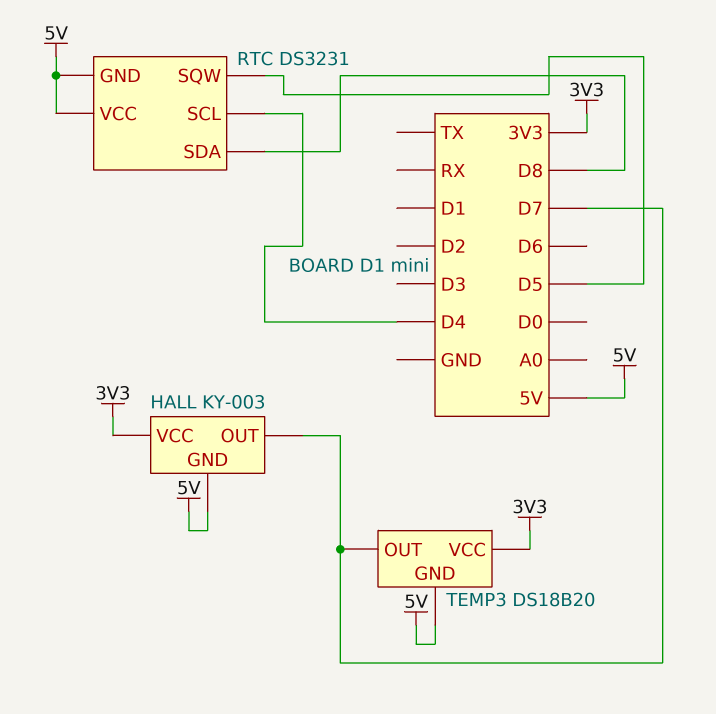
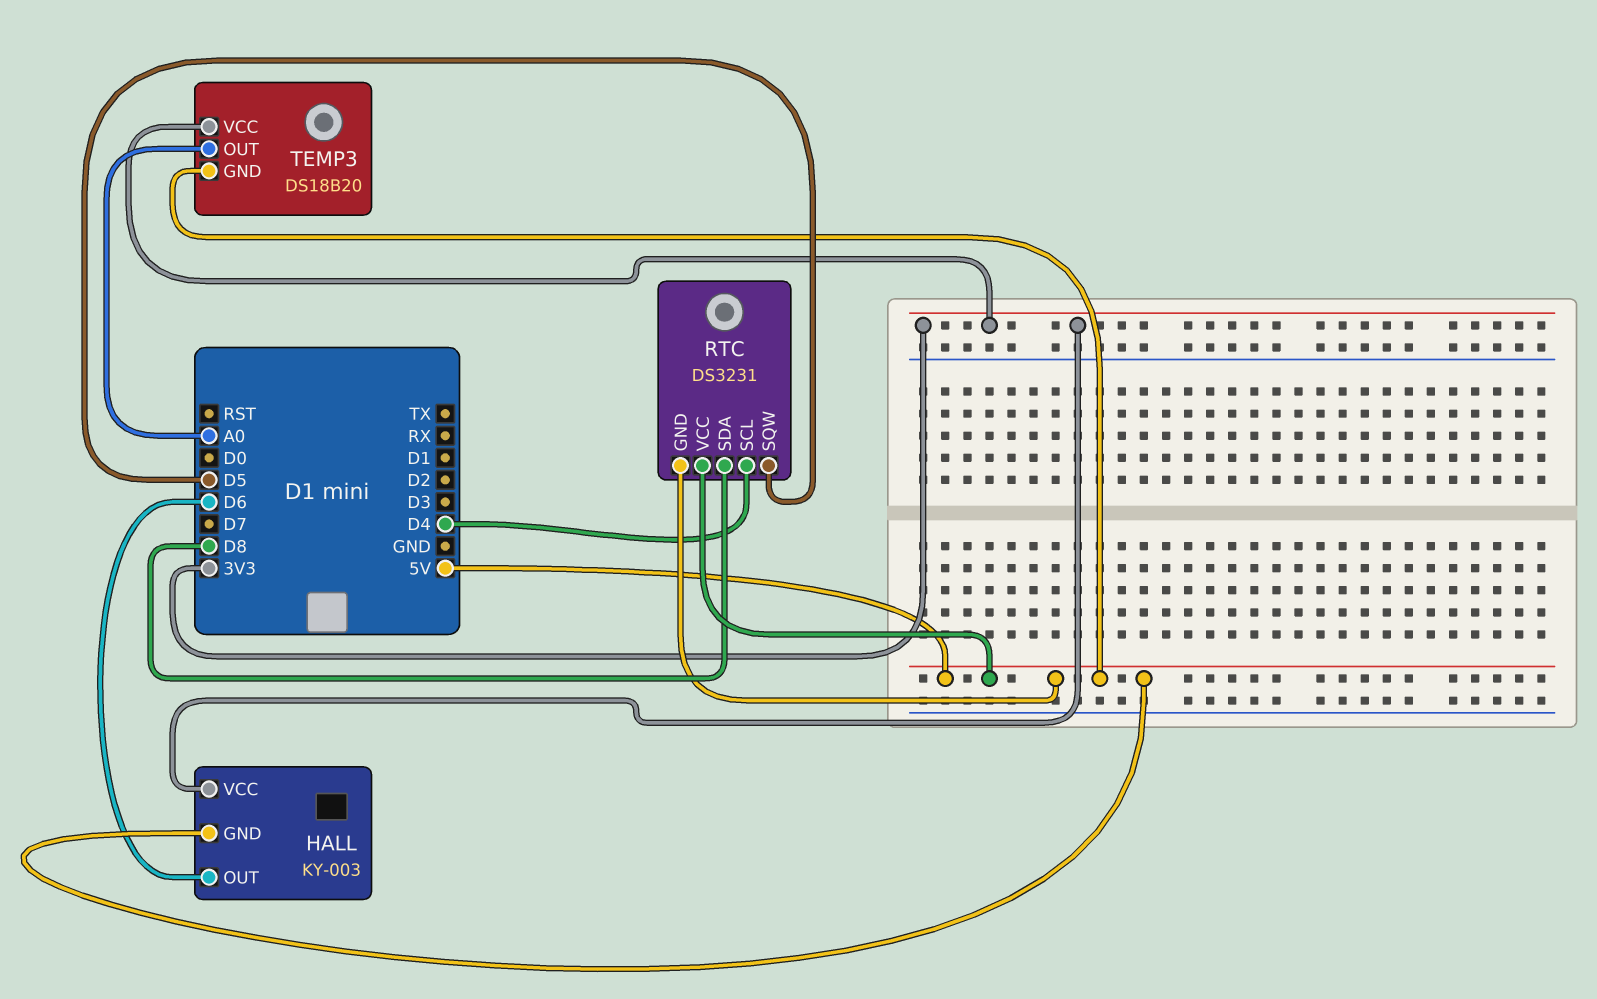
HALL pin OUT: D7 -> D6
TEMP3 pin OUT: D7 -> A0

